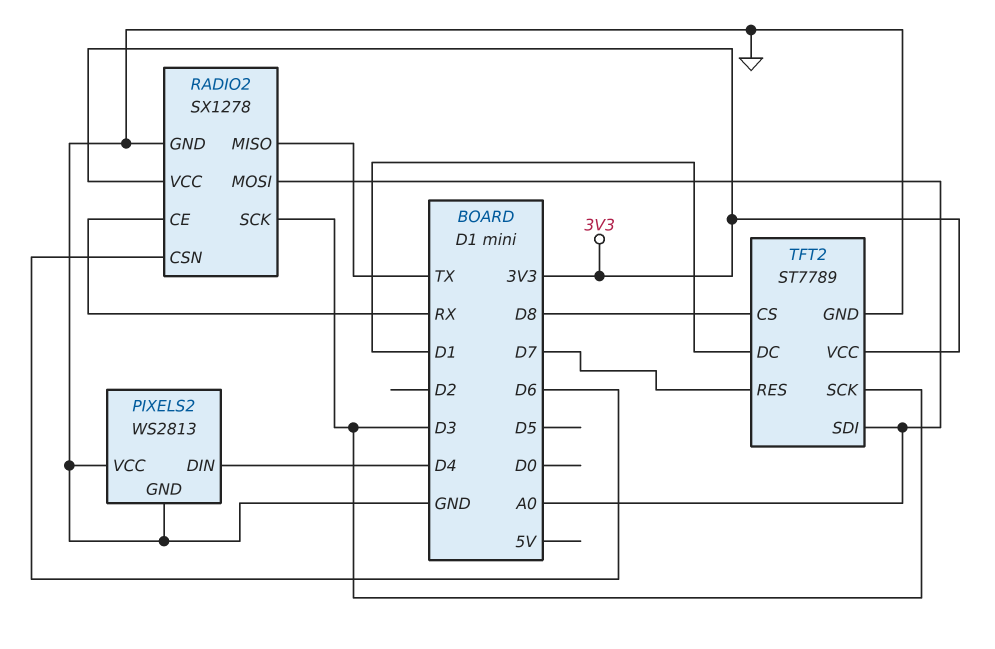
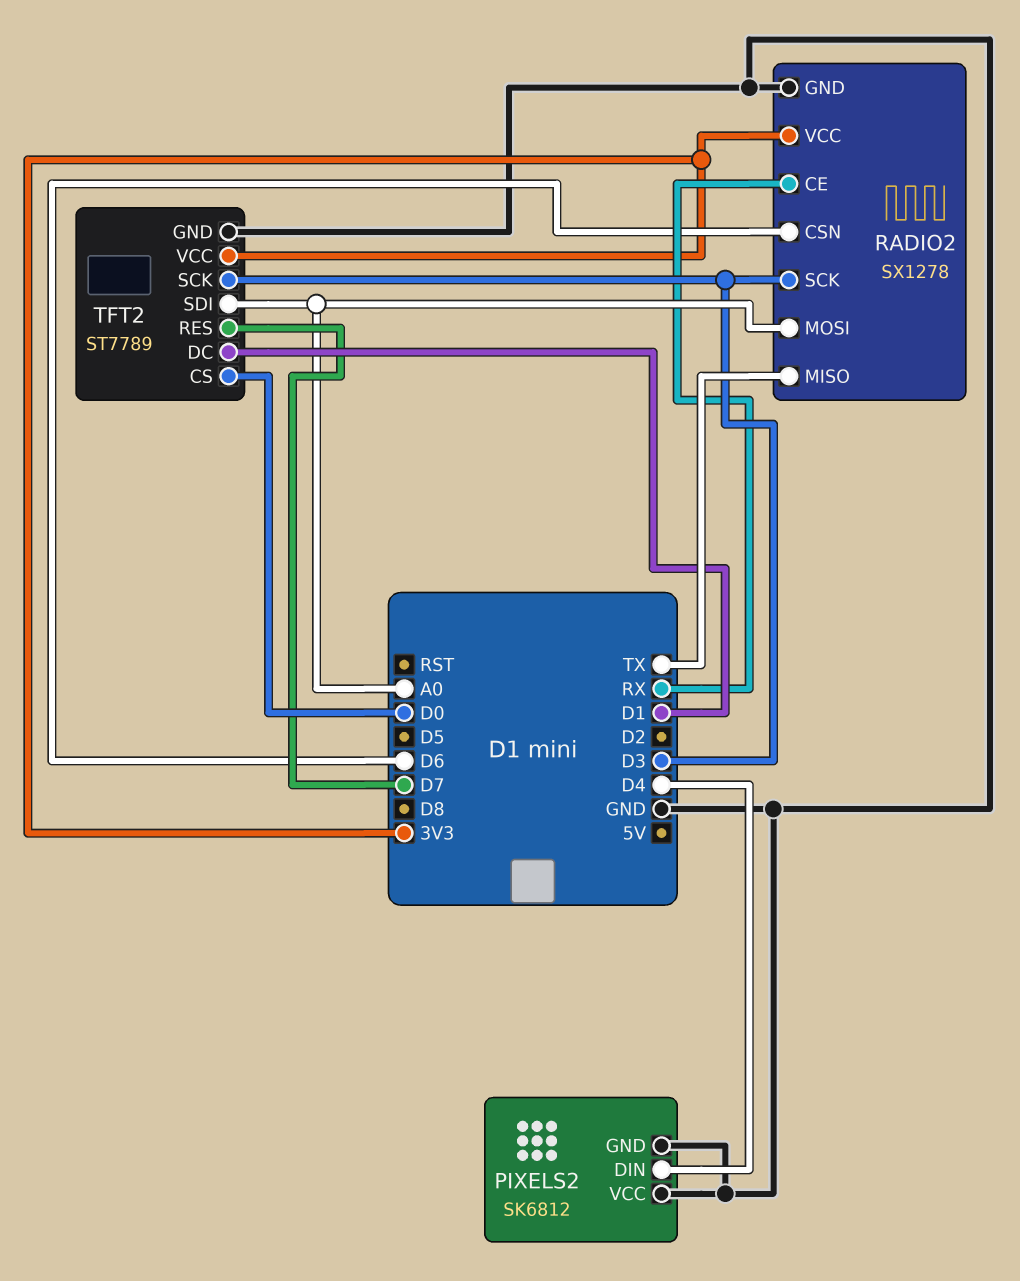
PIXELS2: WS2813 -> SK6812
TFT2 pin CS: D8 -> D0

